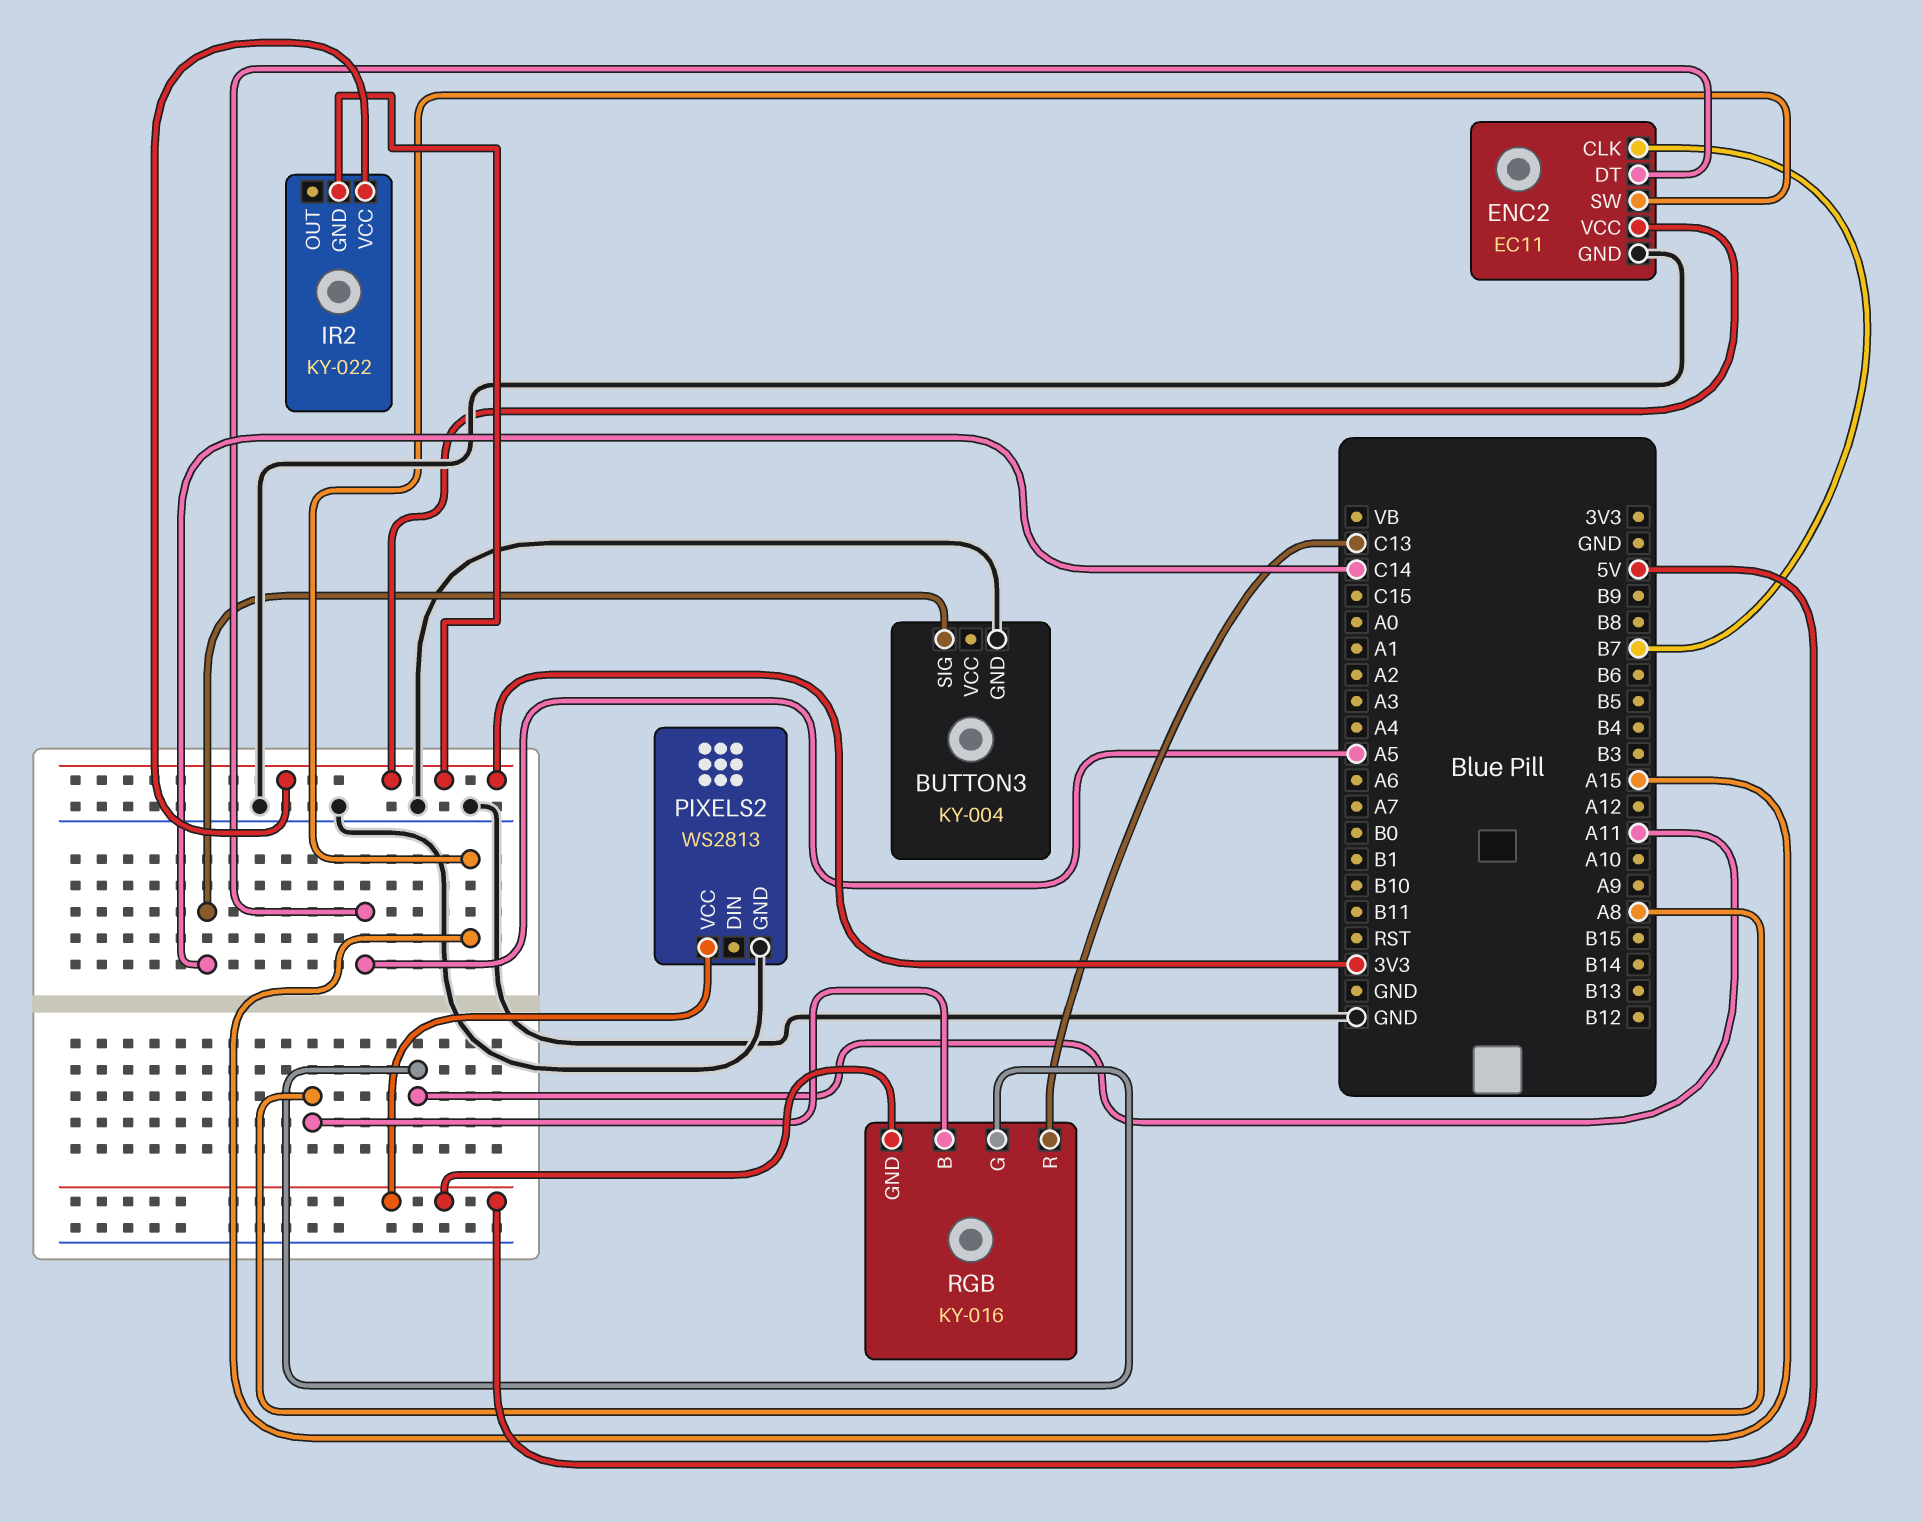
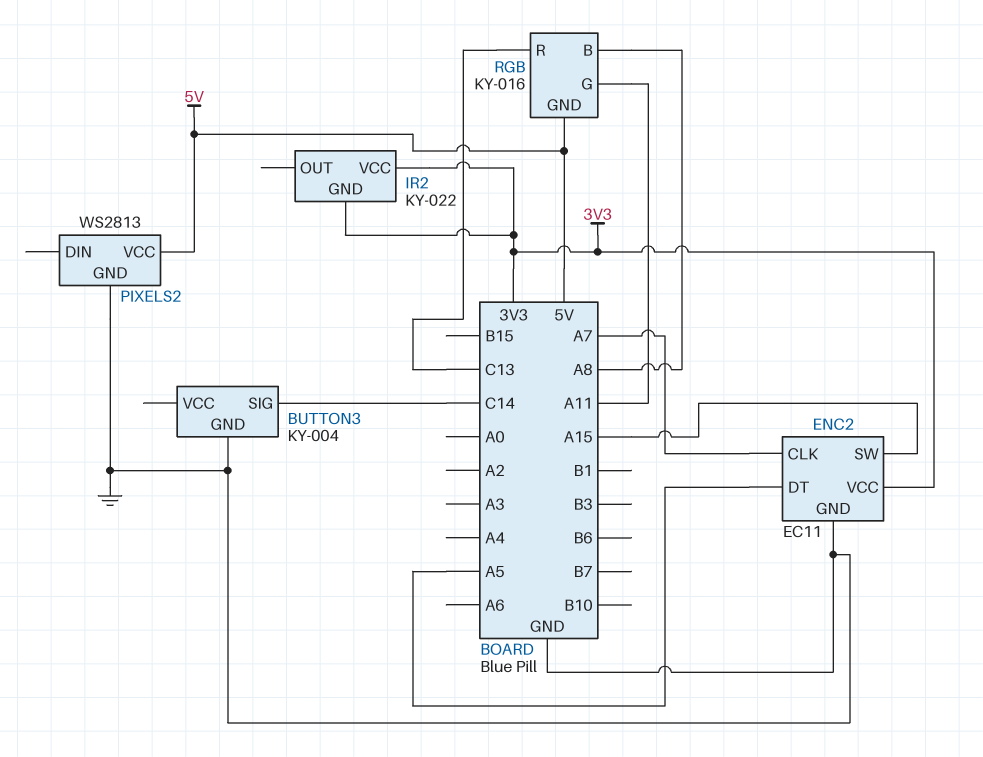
ENC2 pin CLK: B7 -> A7

